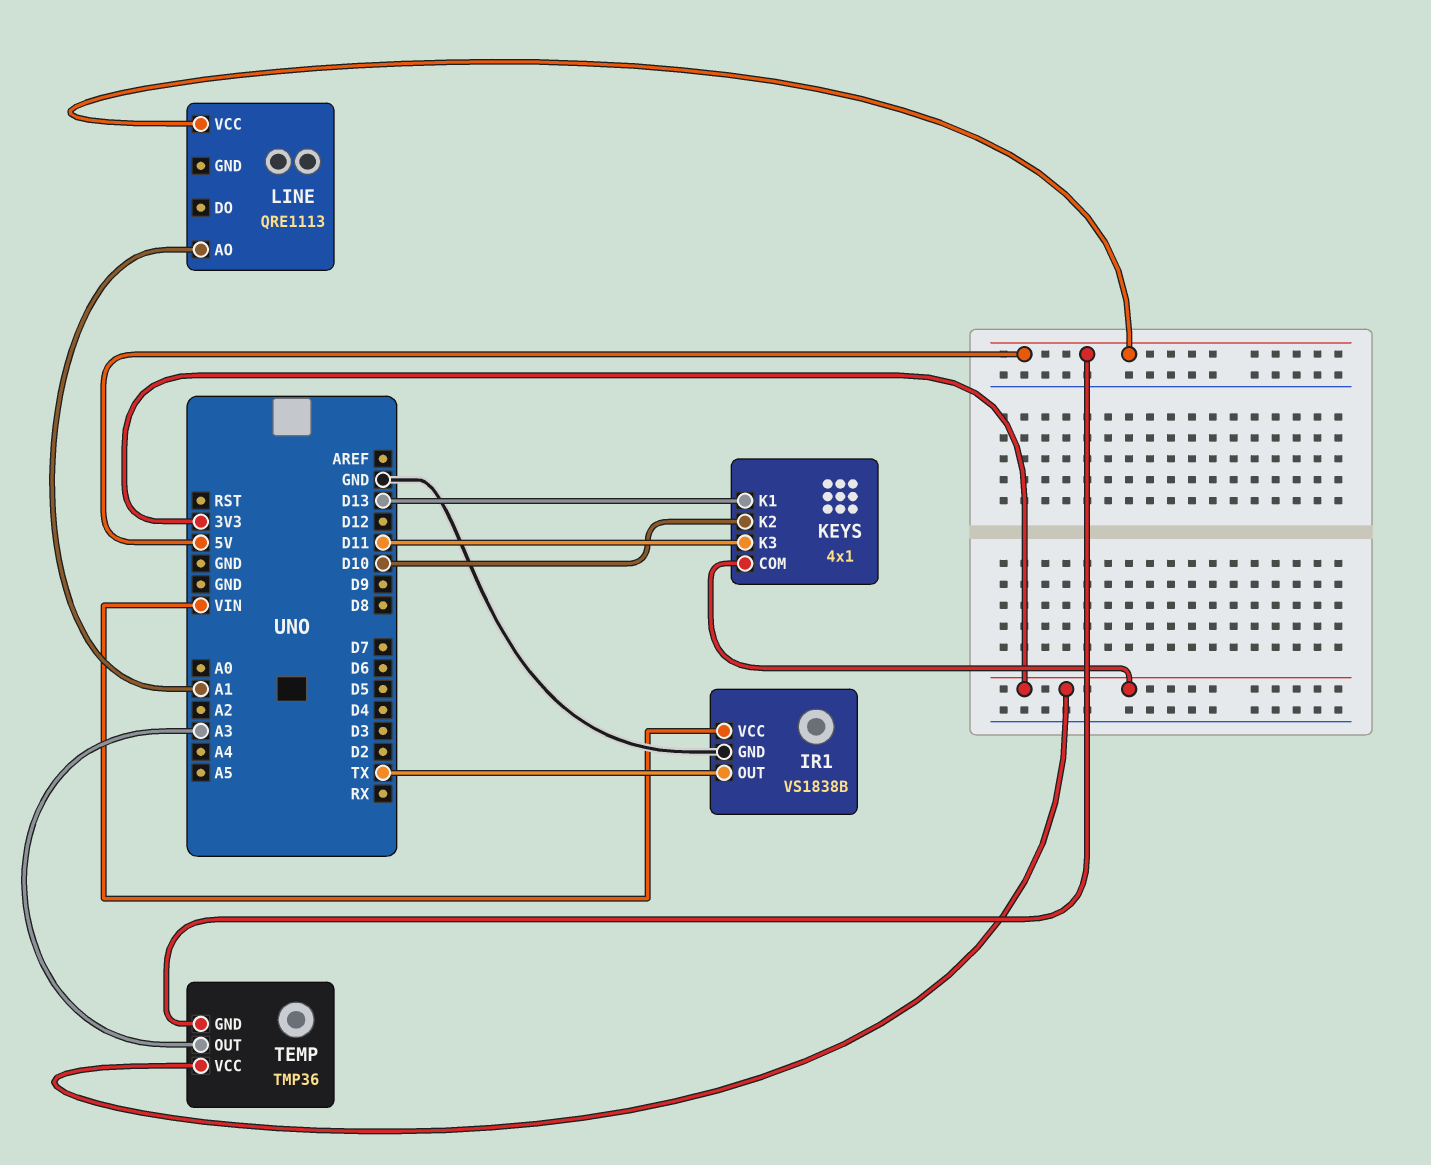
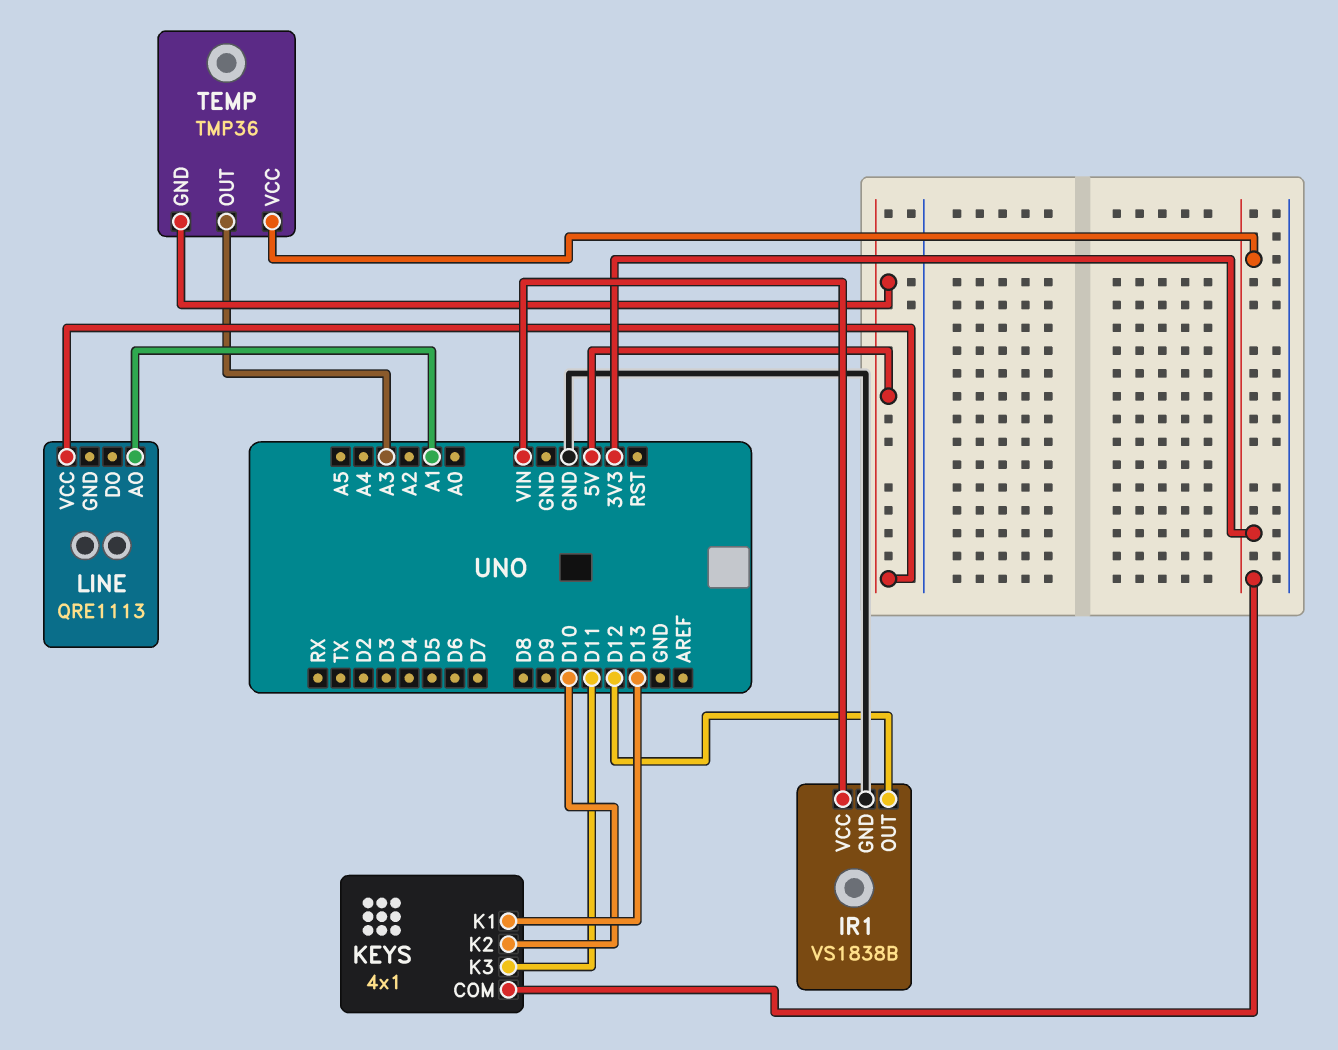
IR1 pin OUT: TX -> D12

